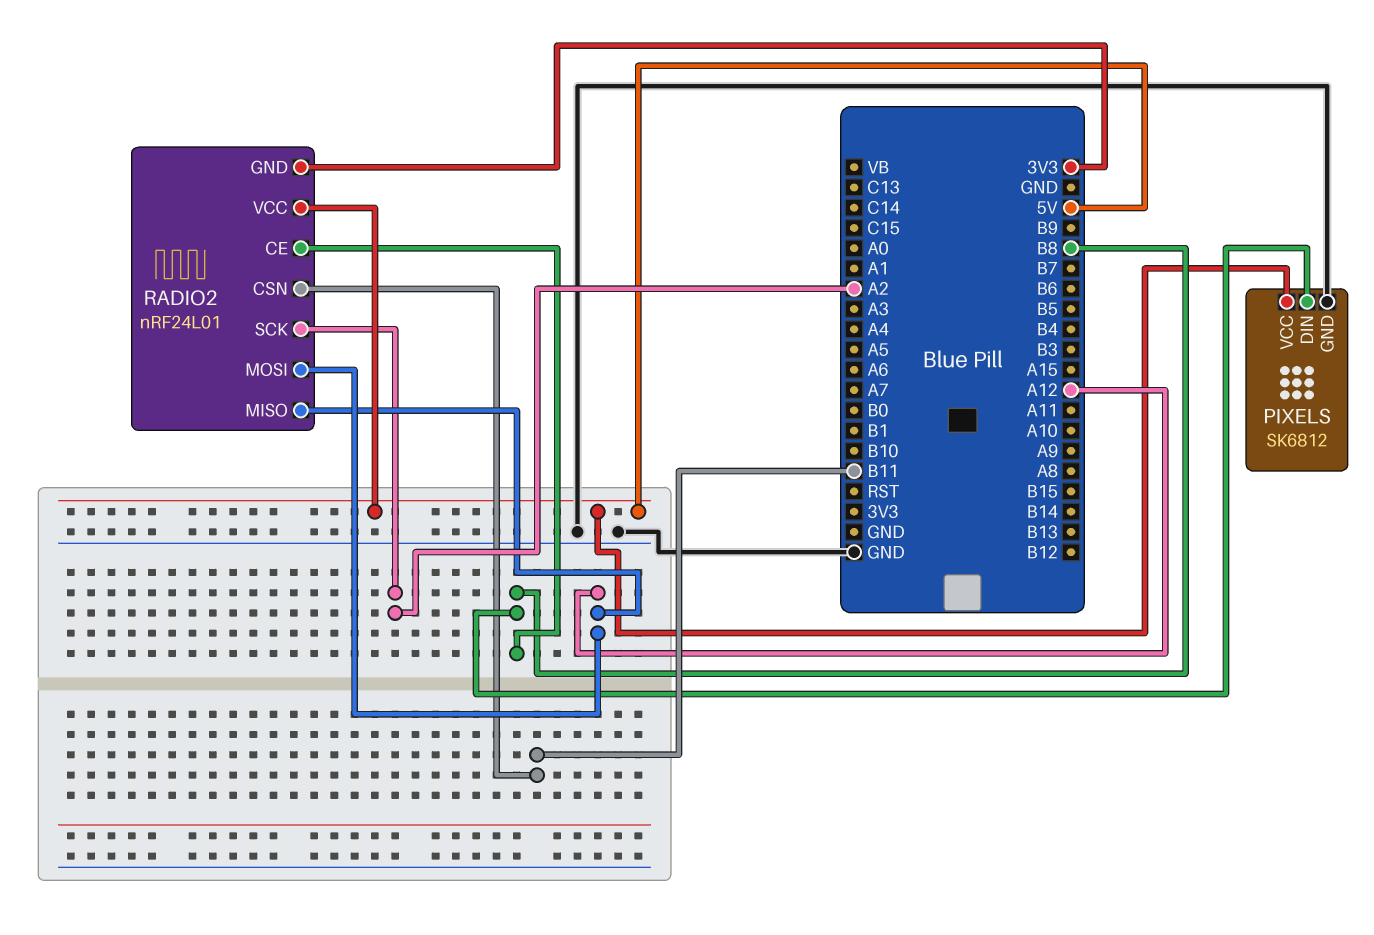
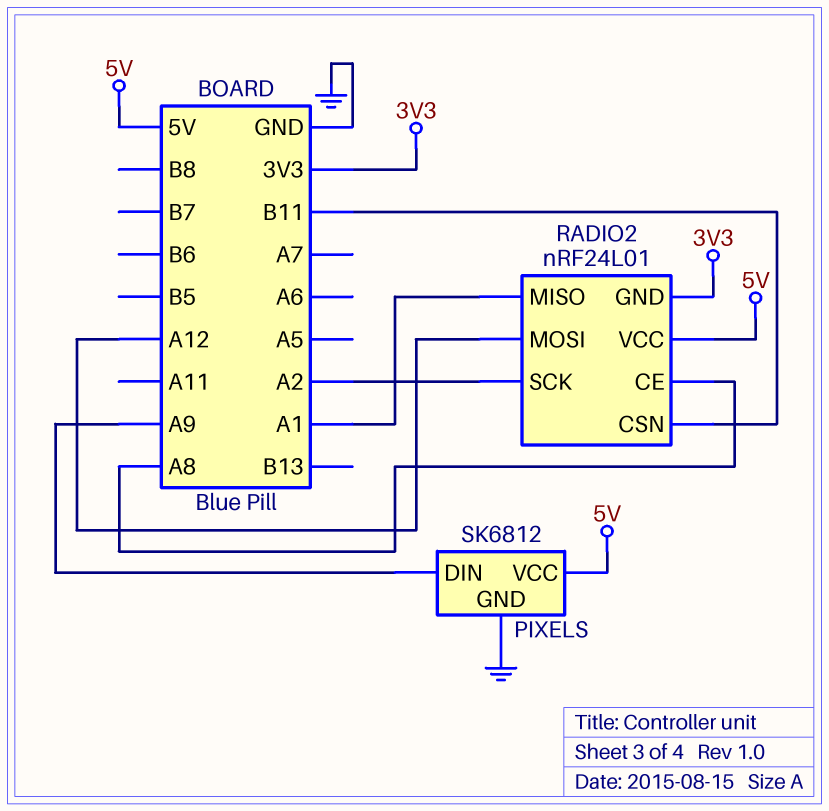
PIXELS pin DIN: B8 -> A9
RADIO2 pin CE: B8 -> A8
RADIO2 pin MISO: A12 -> A1

